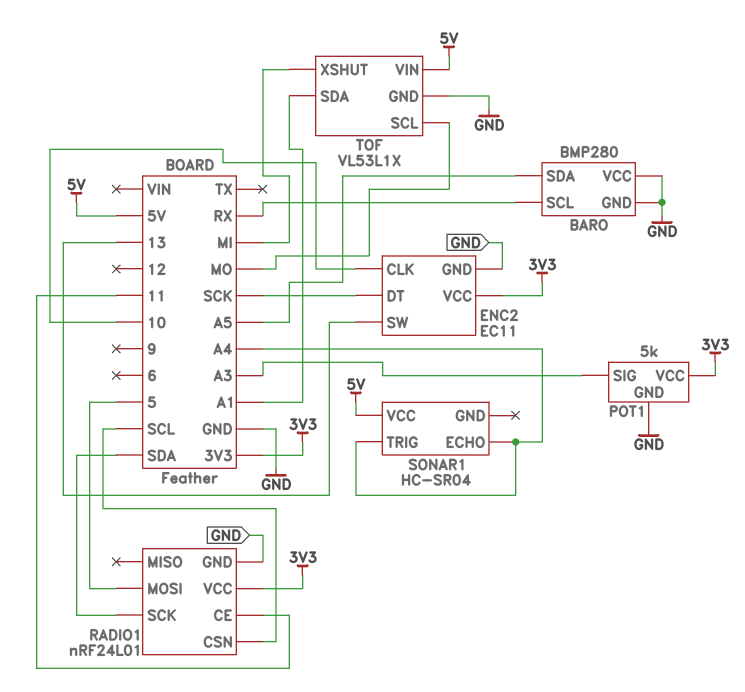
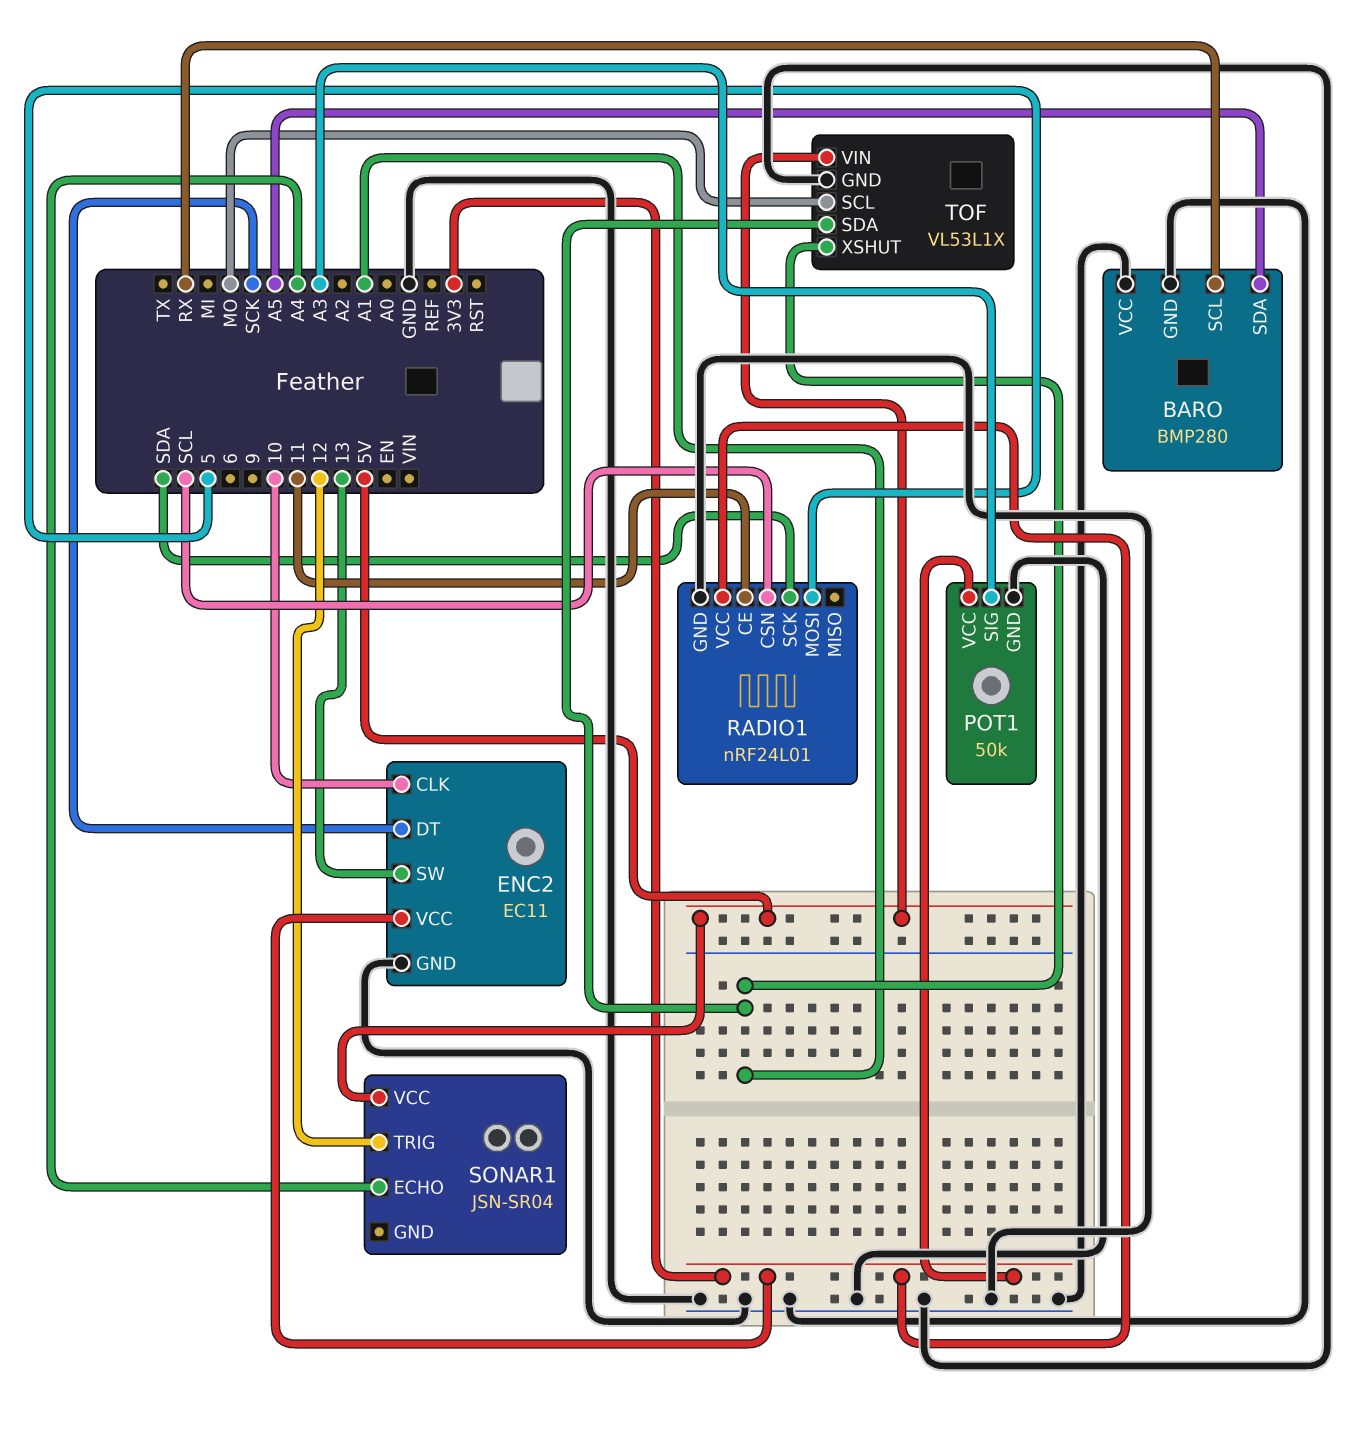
POT1: 5k -> 50k
SONAR1: HC-SR04 -> JSN-SR04
SONAR1 pin TRIG: A4 -> 12
TOF pin XSHUT: MI -> A1

